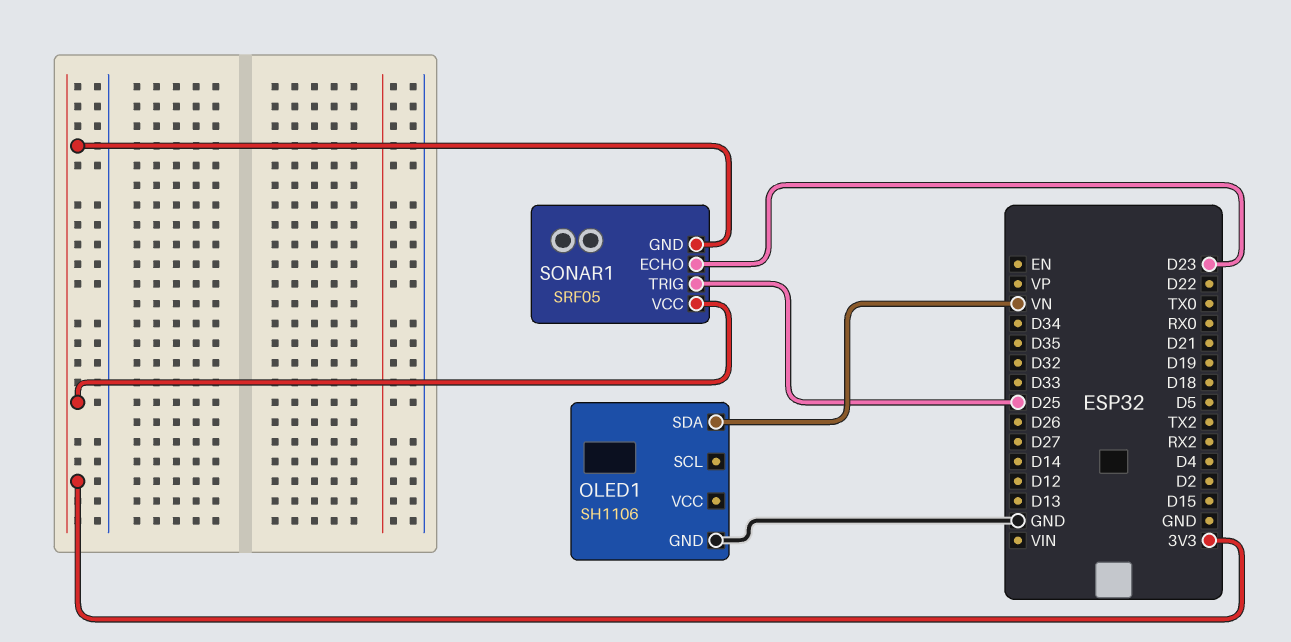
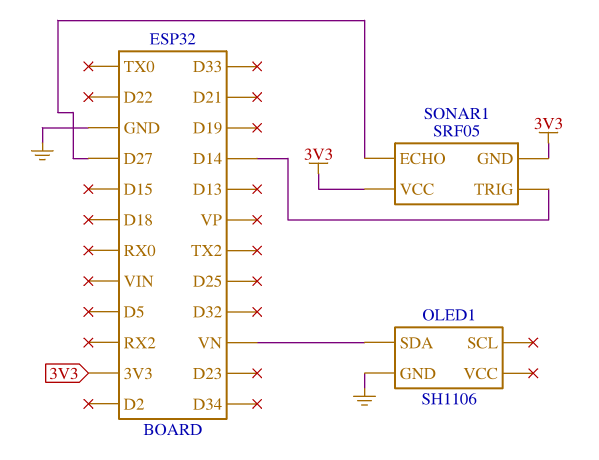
SONAR1 pin ECHO: D23 -> D27
SONAR1 pin TRIG: D25 -> D14

